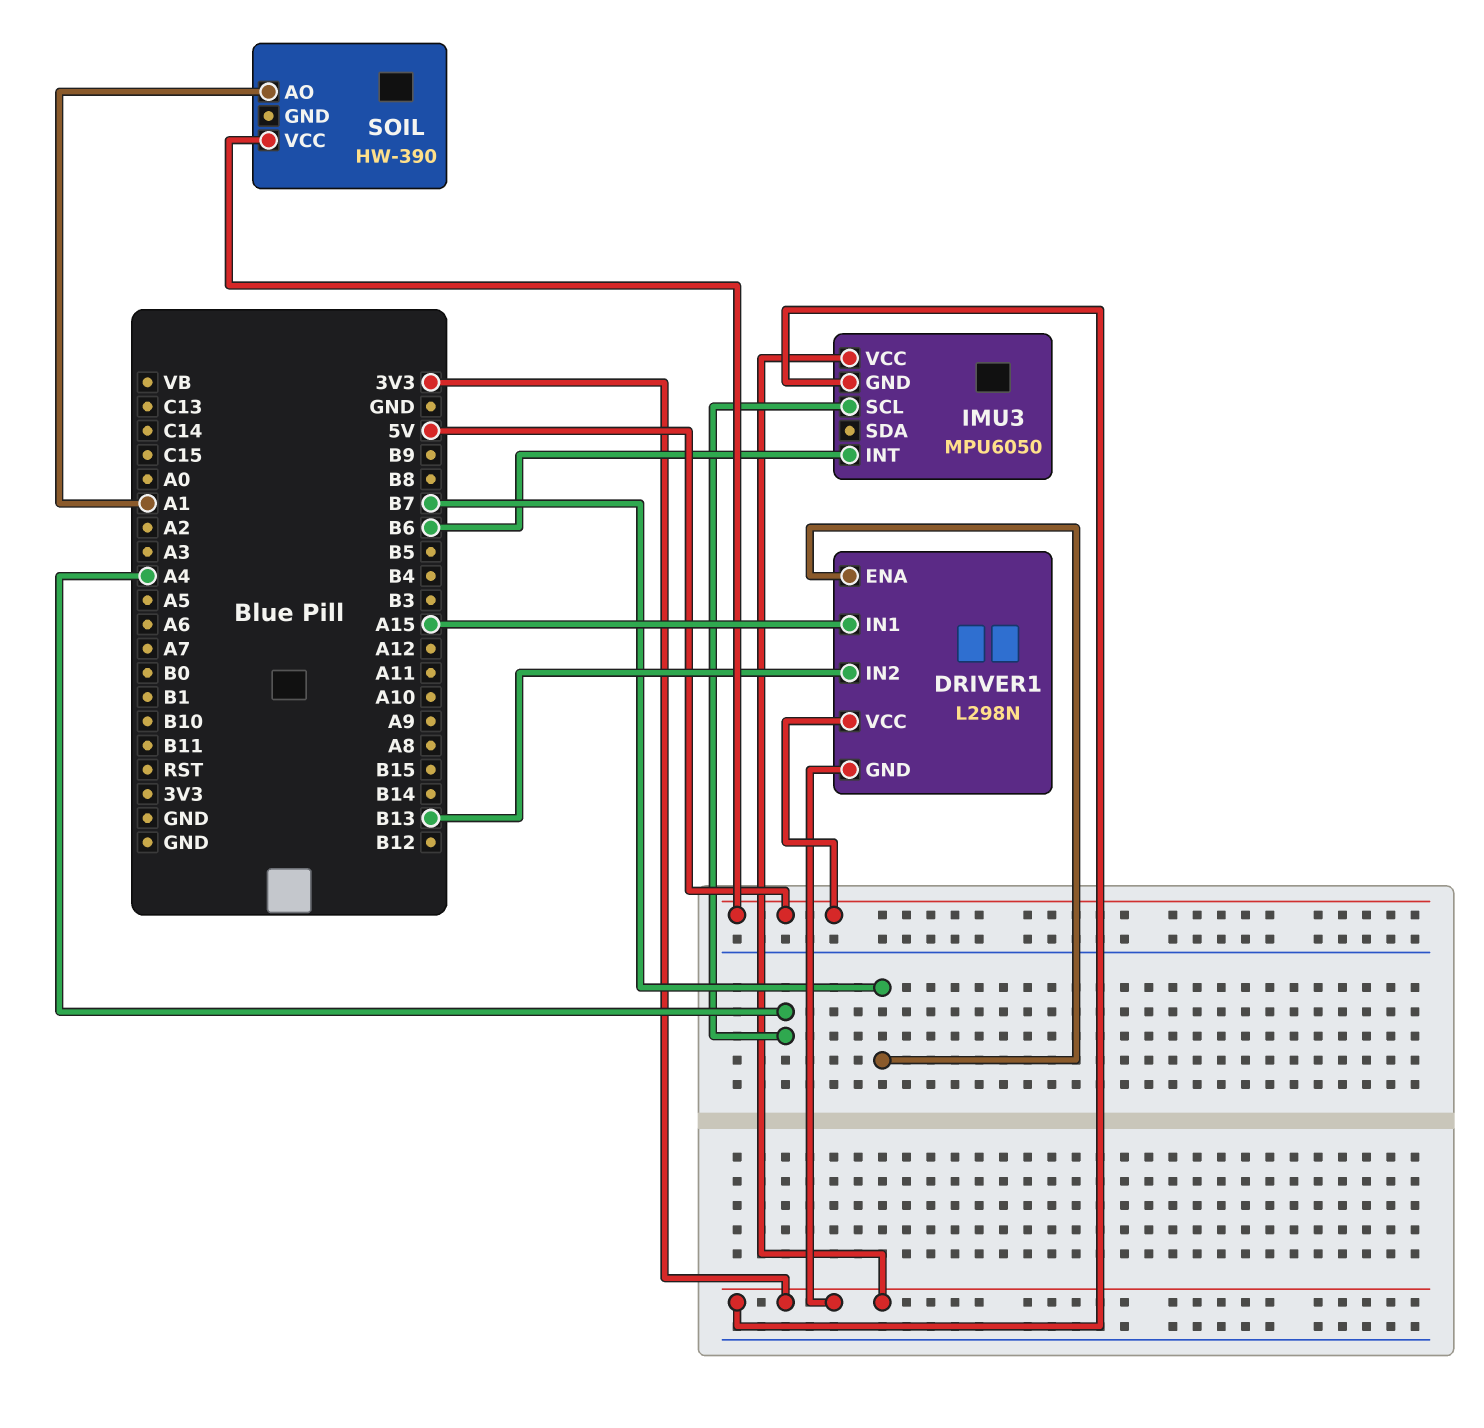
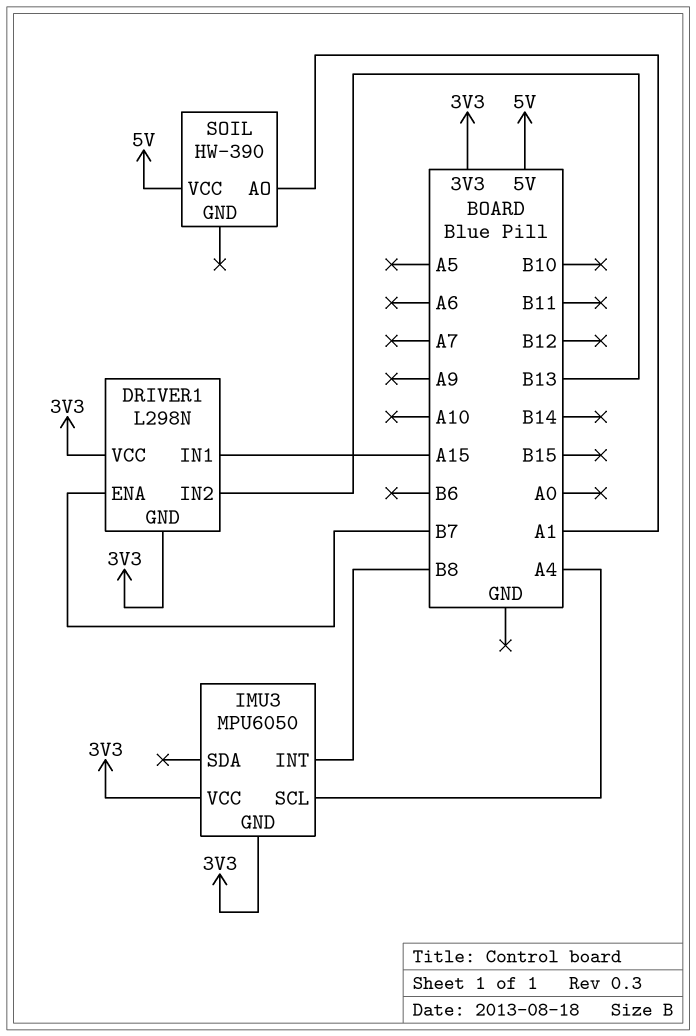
DRIVER1 pin VCC: 5V -> 3V3
IMU3 pin INT: B6 -> B8

